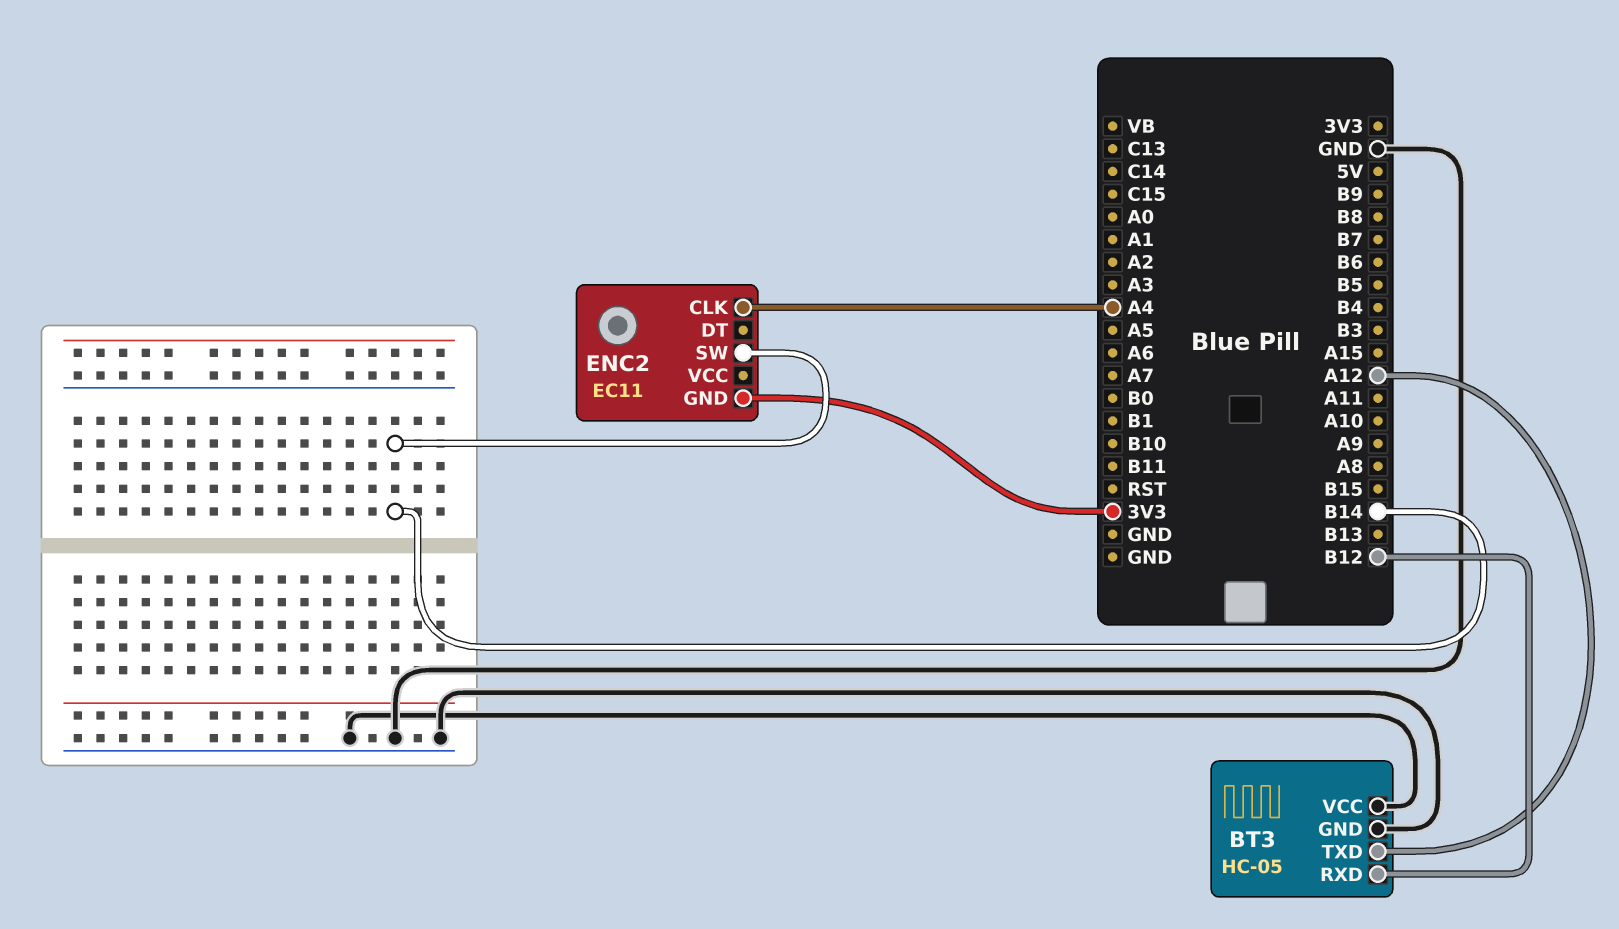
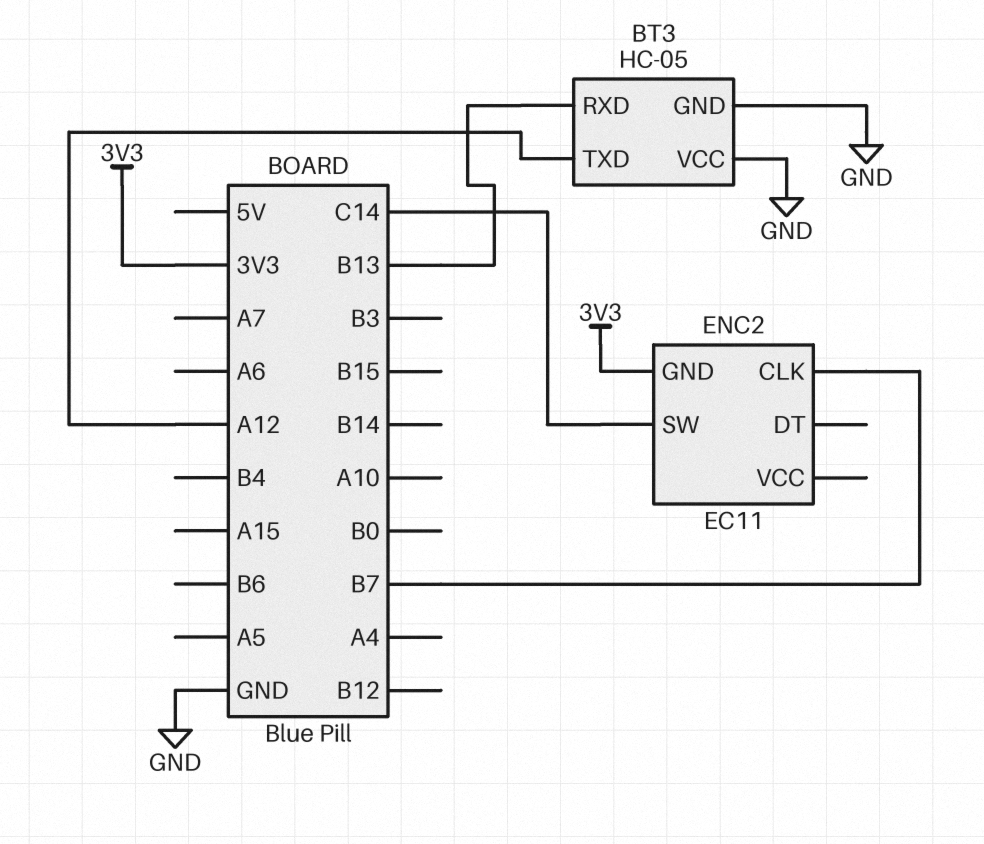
BT3 pin RXD: B12 -> B13
ENC2 pin CLK: A4 -> B7
ENC2 pin SW: B14 -> C14

